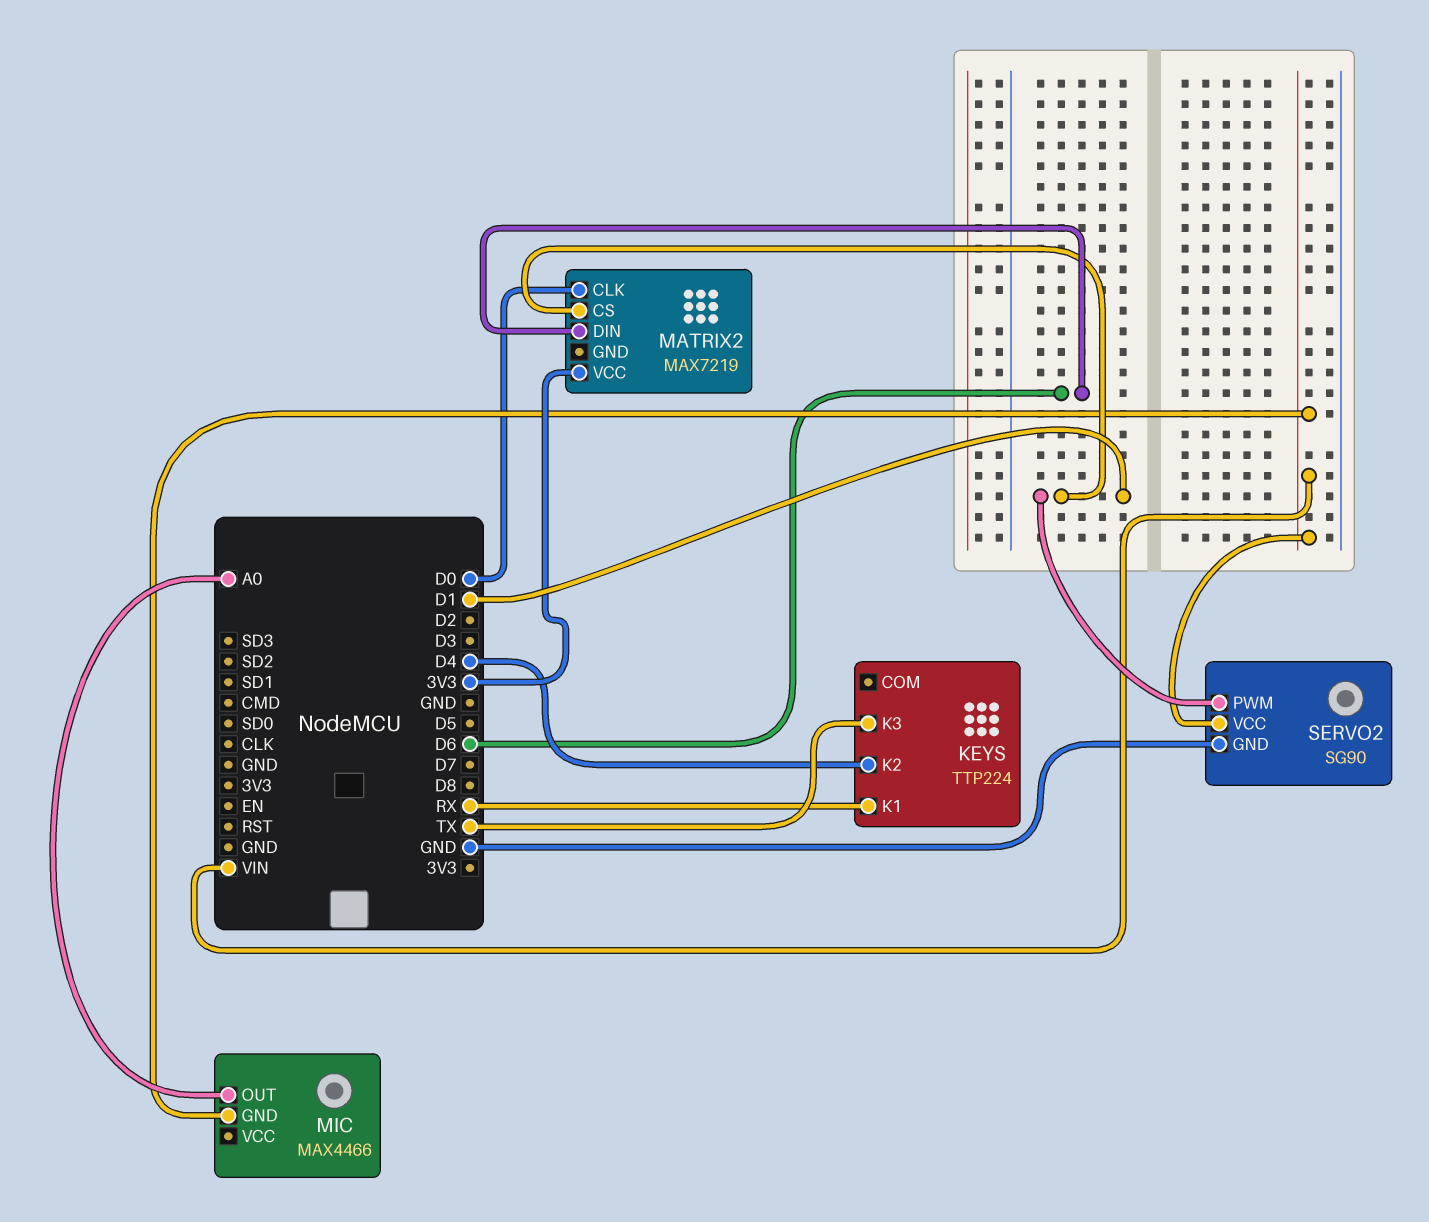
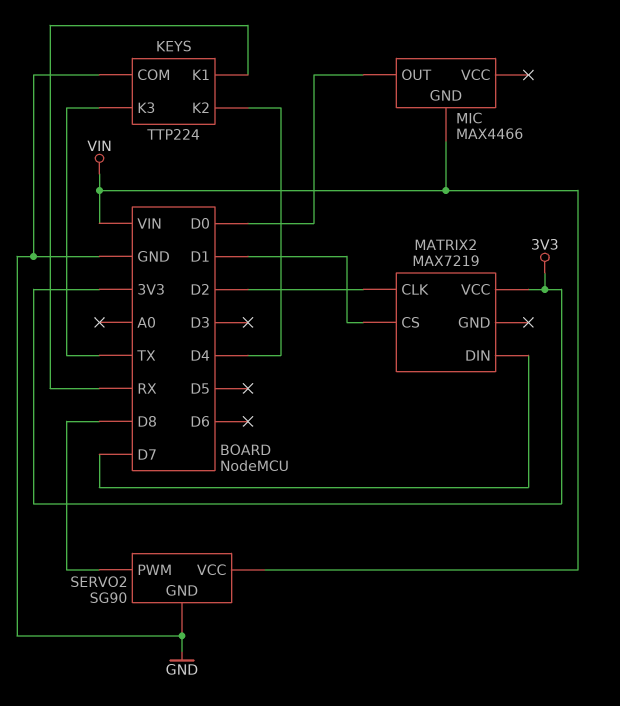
KEYS pin COM: none -> GND
MATRIX2 pin CLK: D0 -> D2
MATRIX2 pin DIN: D6 -> D7
MIC pin OUT: A0 -> D0
SERVO2 pin PWM: D1 -> D8

